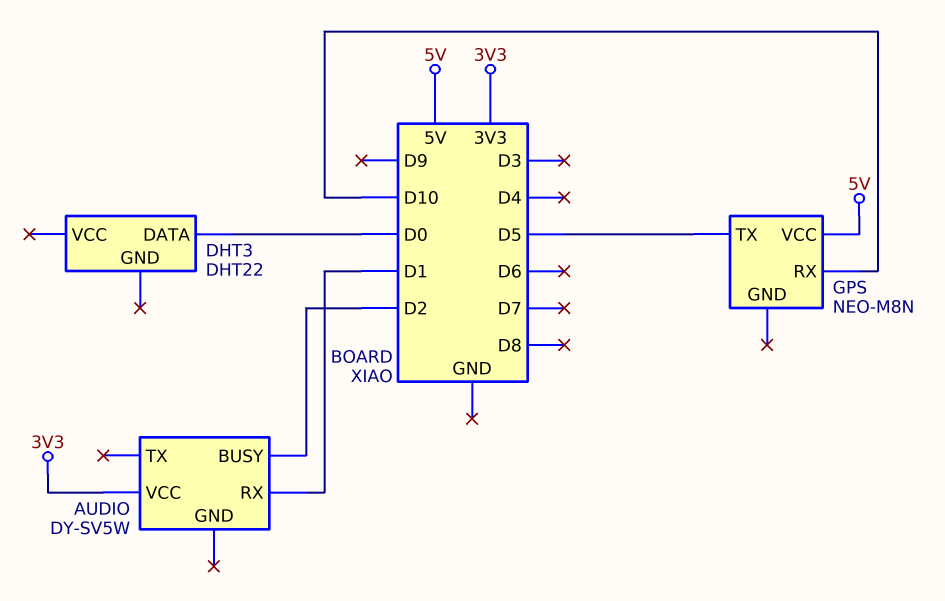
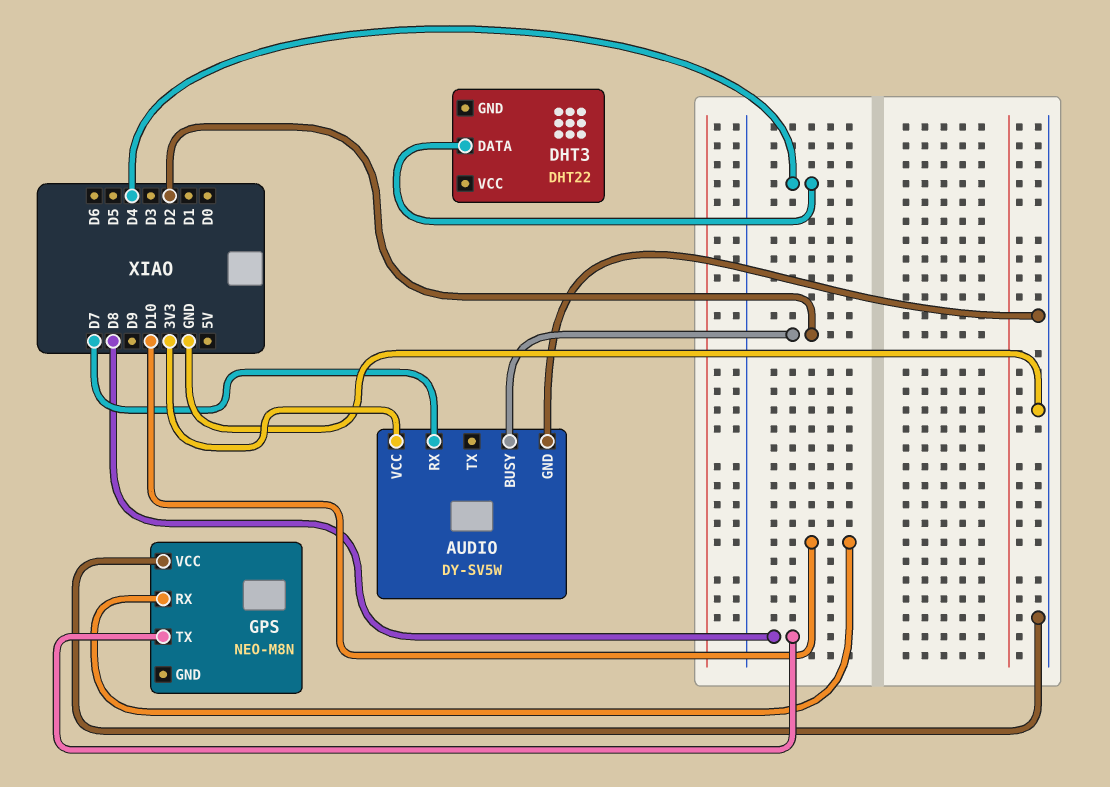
AUDIO pin GND: none -> GND
AUDIO pin RX: D1 -> D7
DHT3 pin DATA: D0 -> D4
GPS pin TX: D5 -> D8
GPS pin VCC: 5V -> GND

